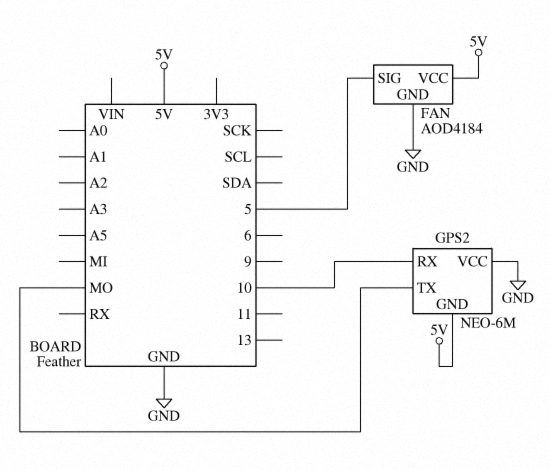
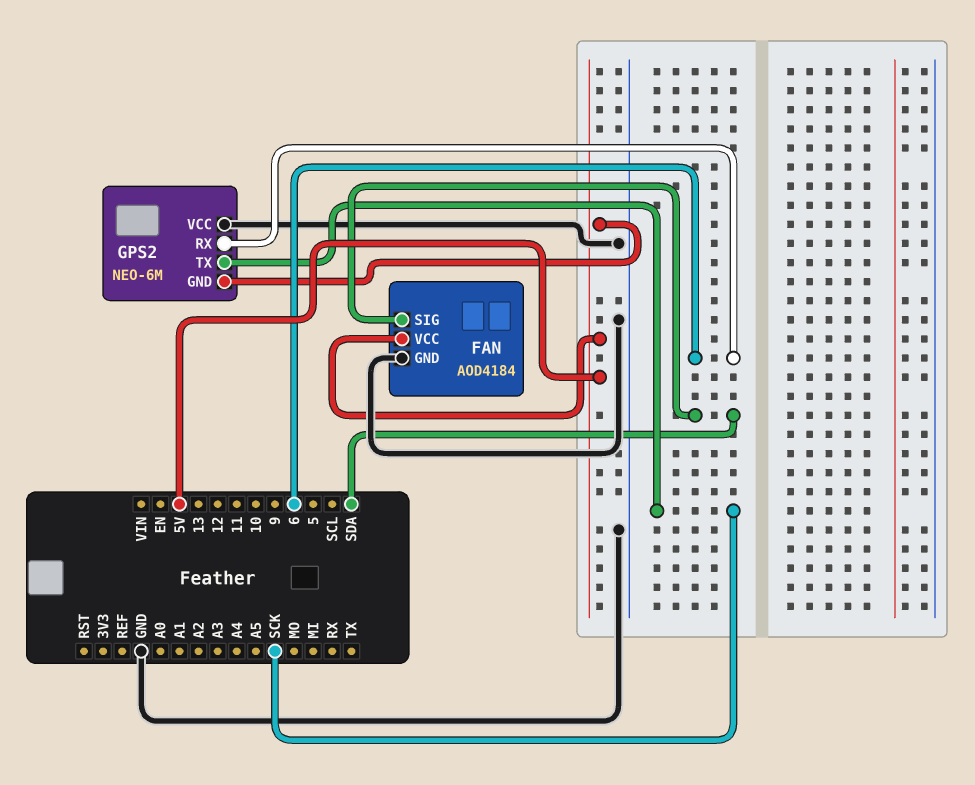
FAN pin SIG: 5 -> SDA
GPS2 pin RX: 10 -> 6
GPS2 pin TX: MO -> SCK

